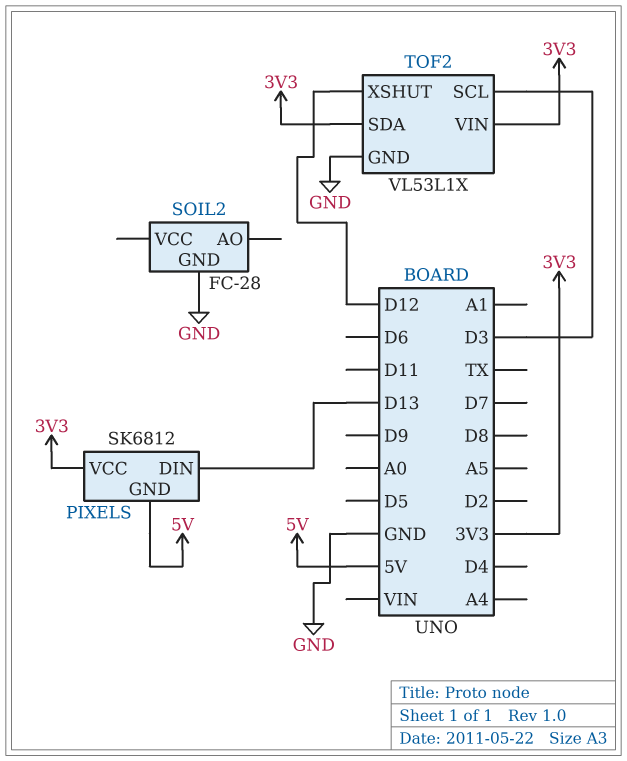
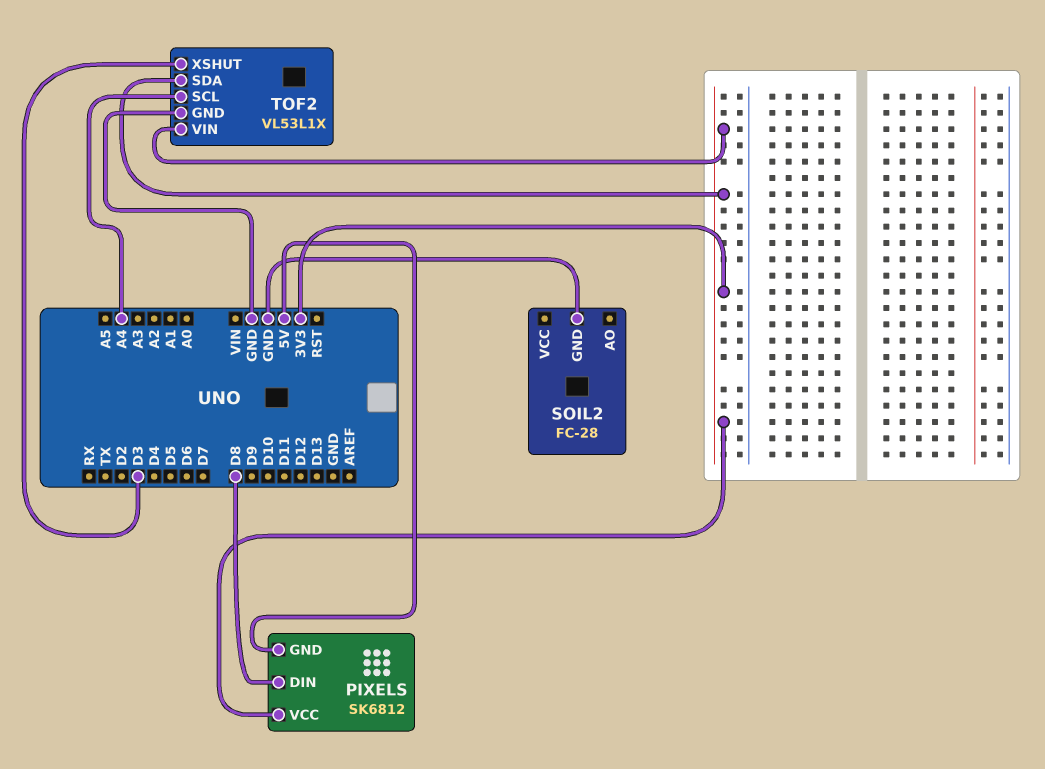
PIXELS pin DIN: D13 -> D8
TOF2 pin SCL: D3 -> A4
TOF2 pin XSHUT: D12 -> D3

